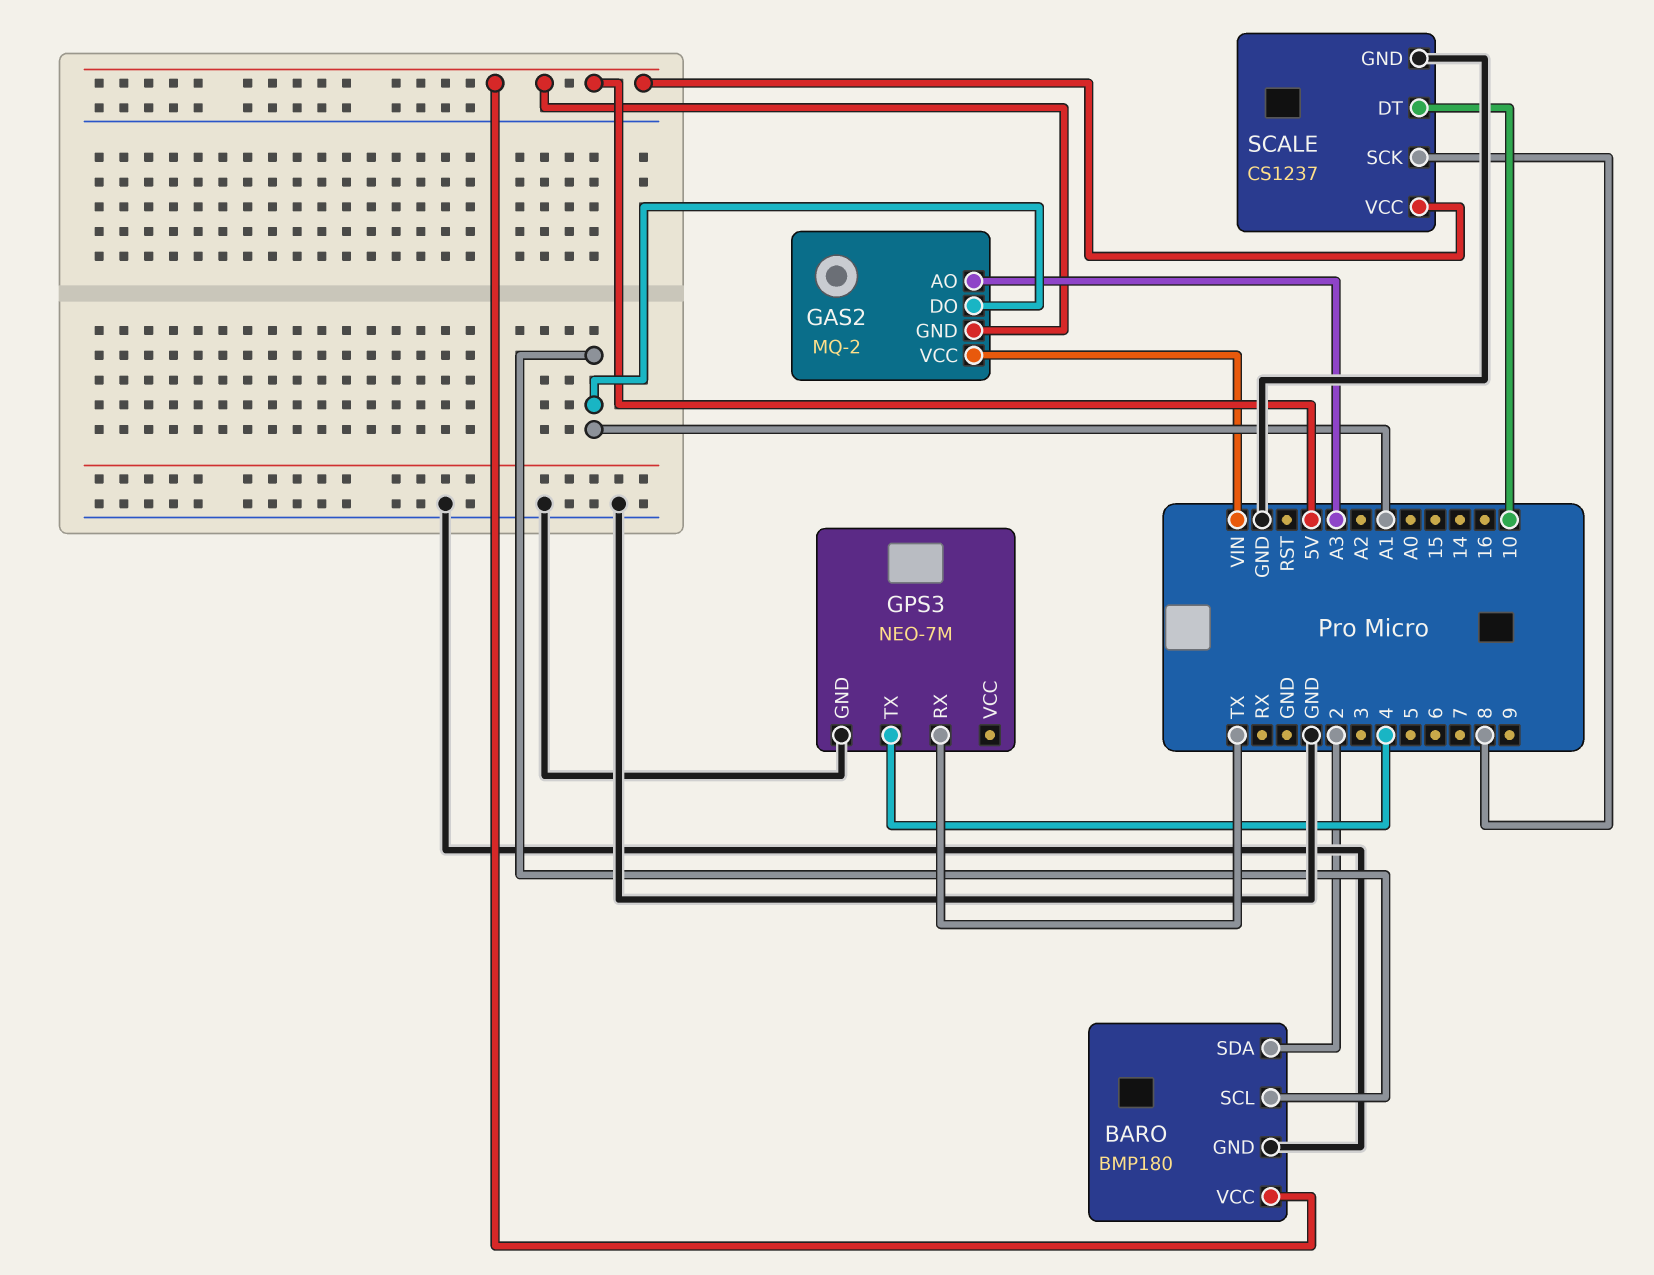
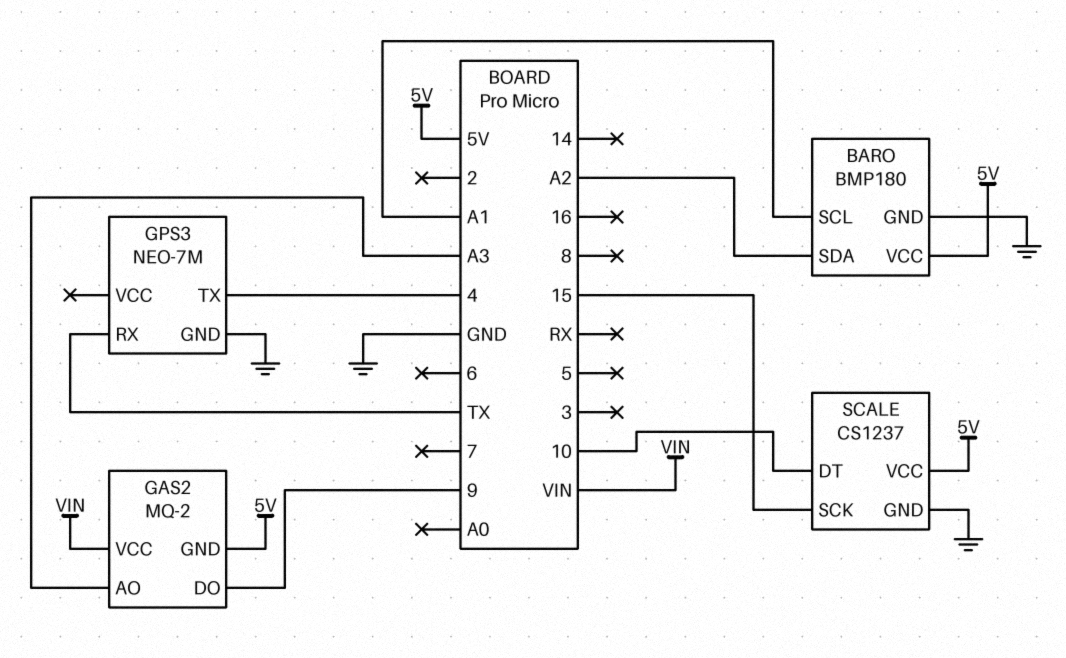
BARO pin SDA: 2 -> A2
GAS2 pin DO: A1 -> 9
SCALE pin SCK: 8 -> 15

